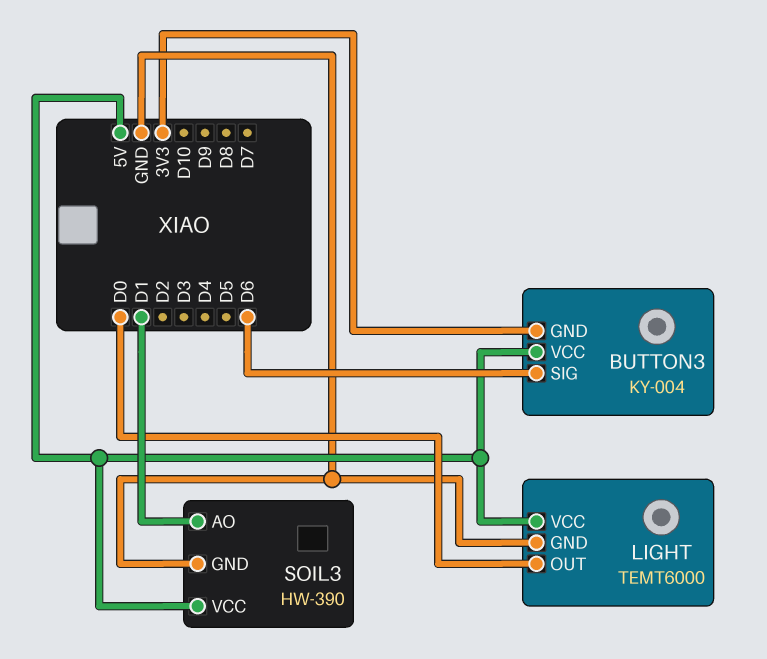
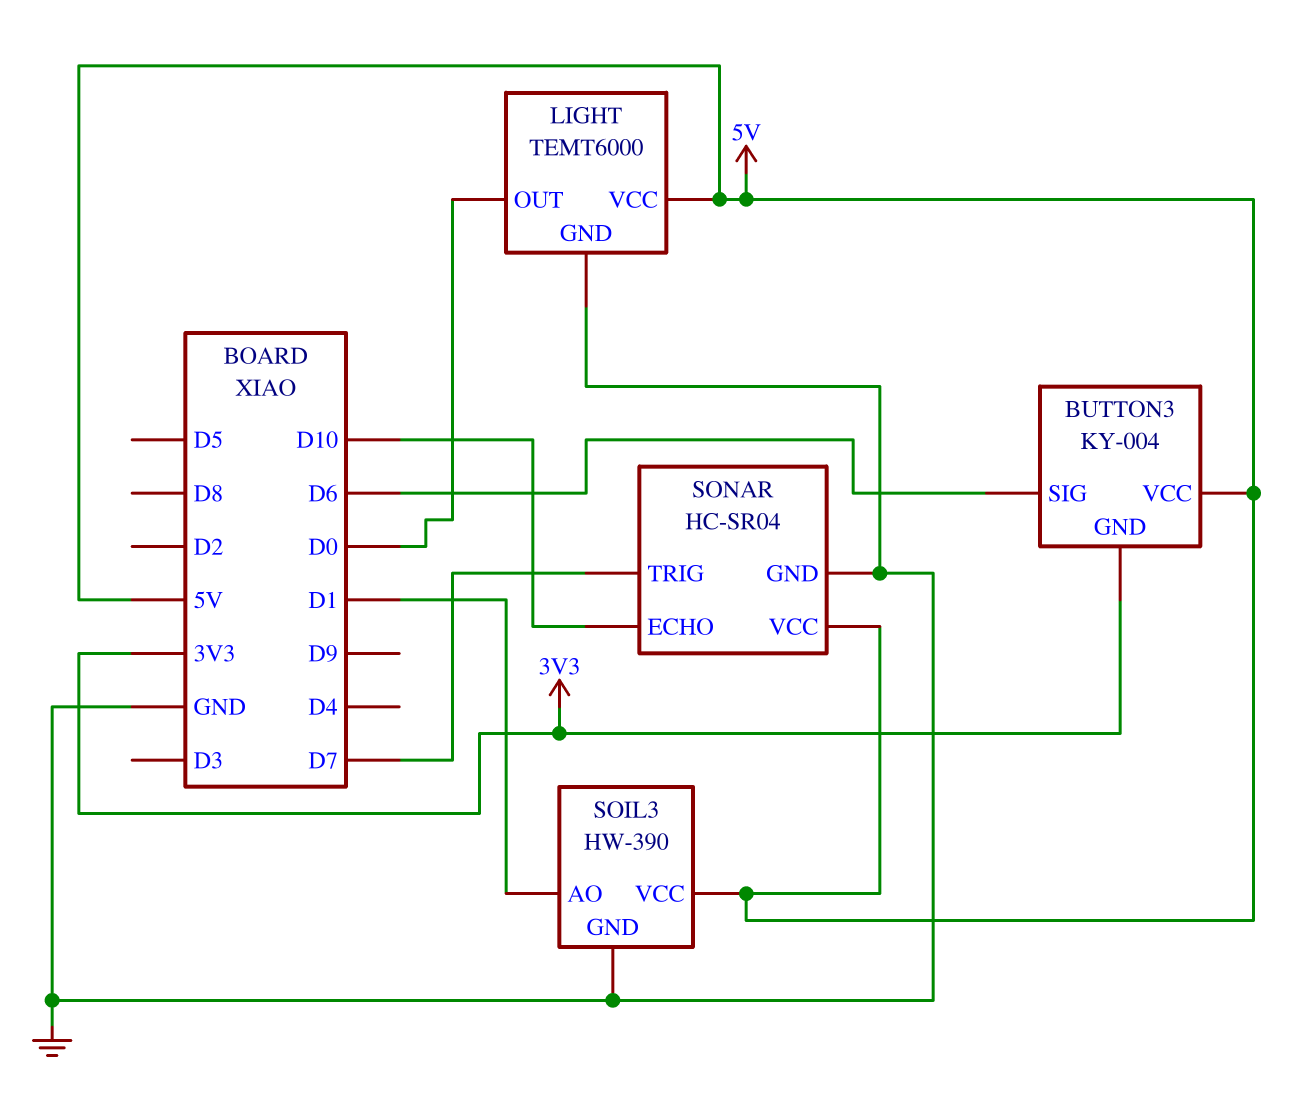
SONAR: none -> HC-SR04
SONAR pin ECHO: none -> D10
SONAR pin GND: none -> GND
SONAR pin TRIG: none -> D7
SONAR pin VCC: none -> 5V

